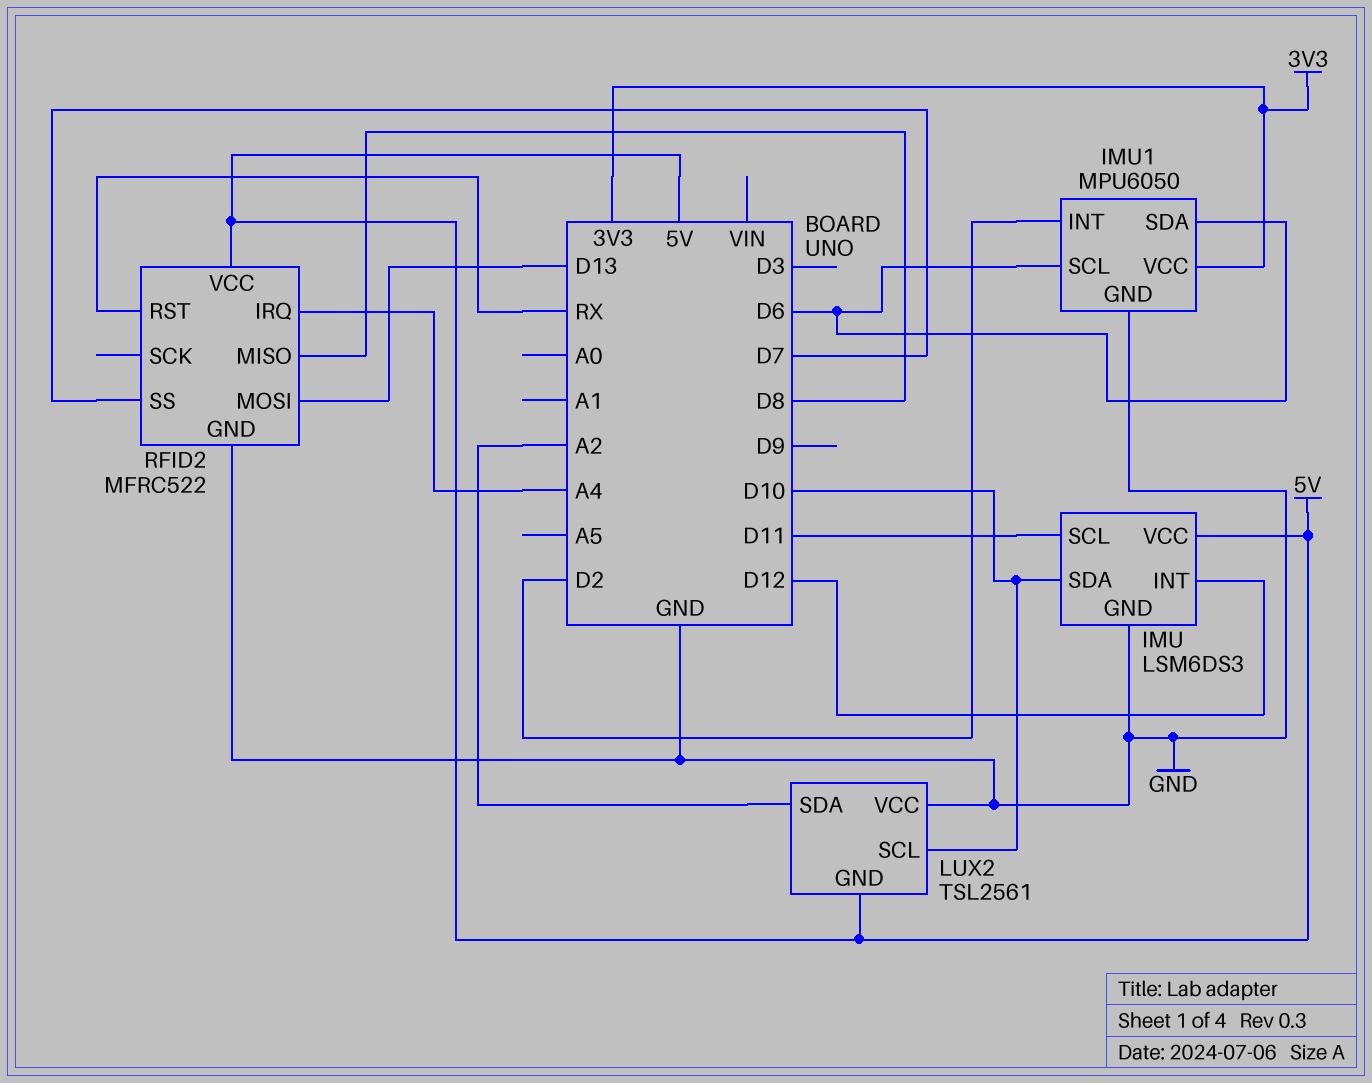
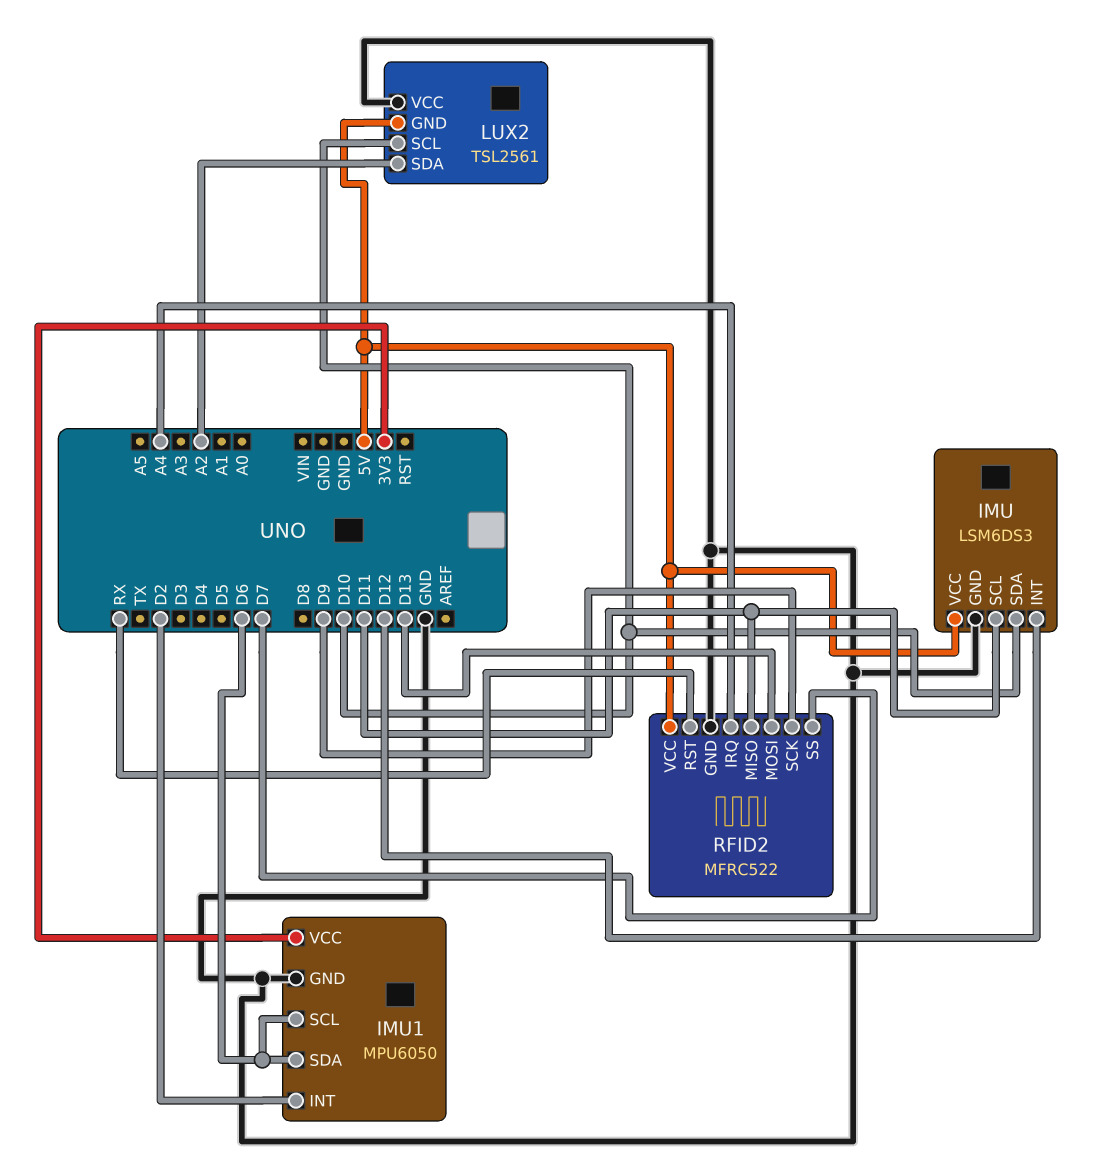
RFID2 pin MISO: D8 -> D11
RFID2 pin SCK: none -> D9

